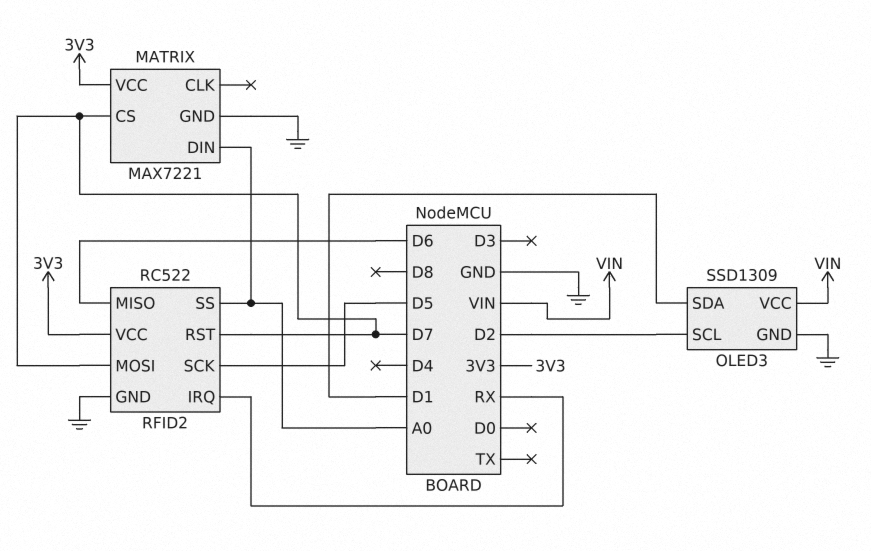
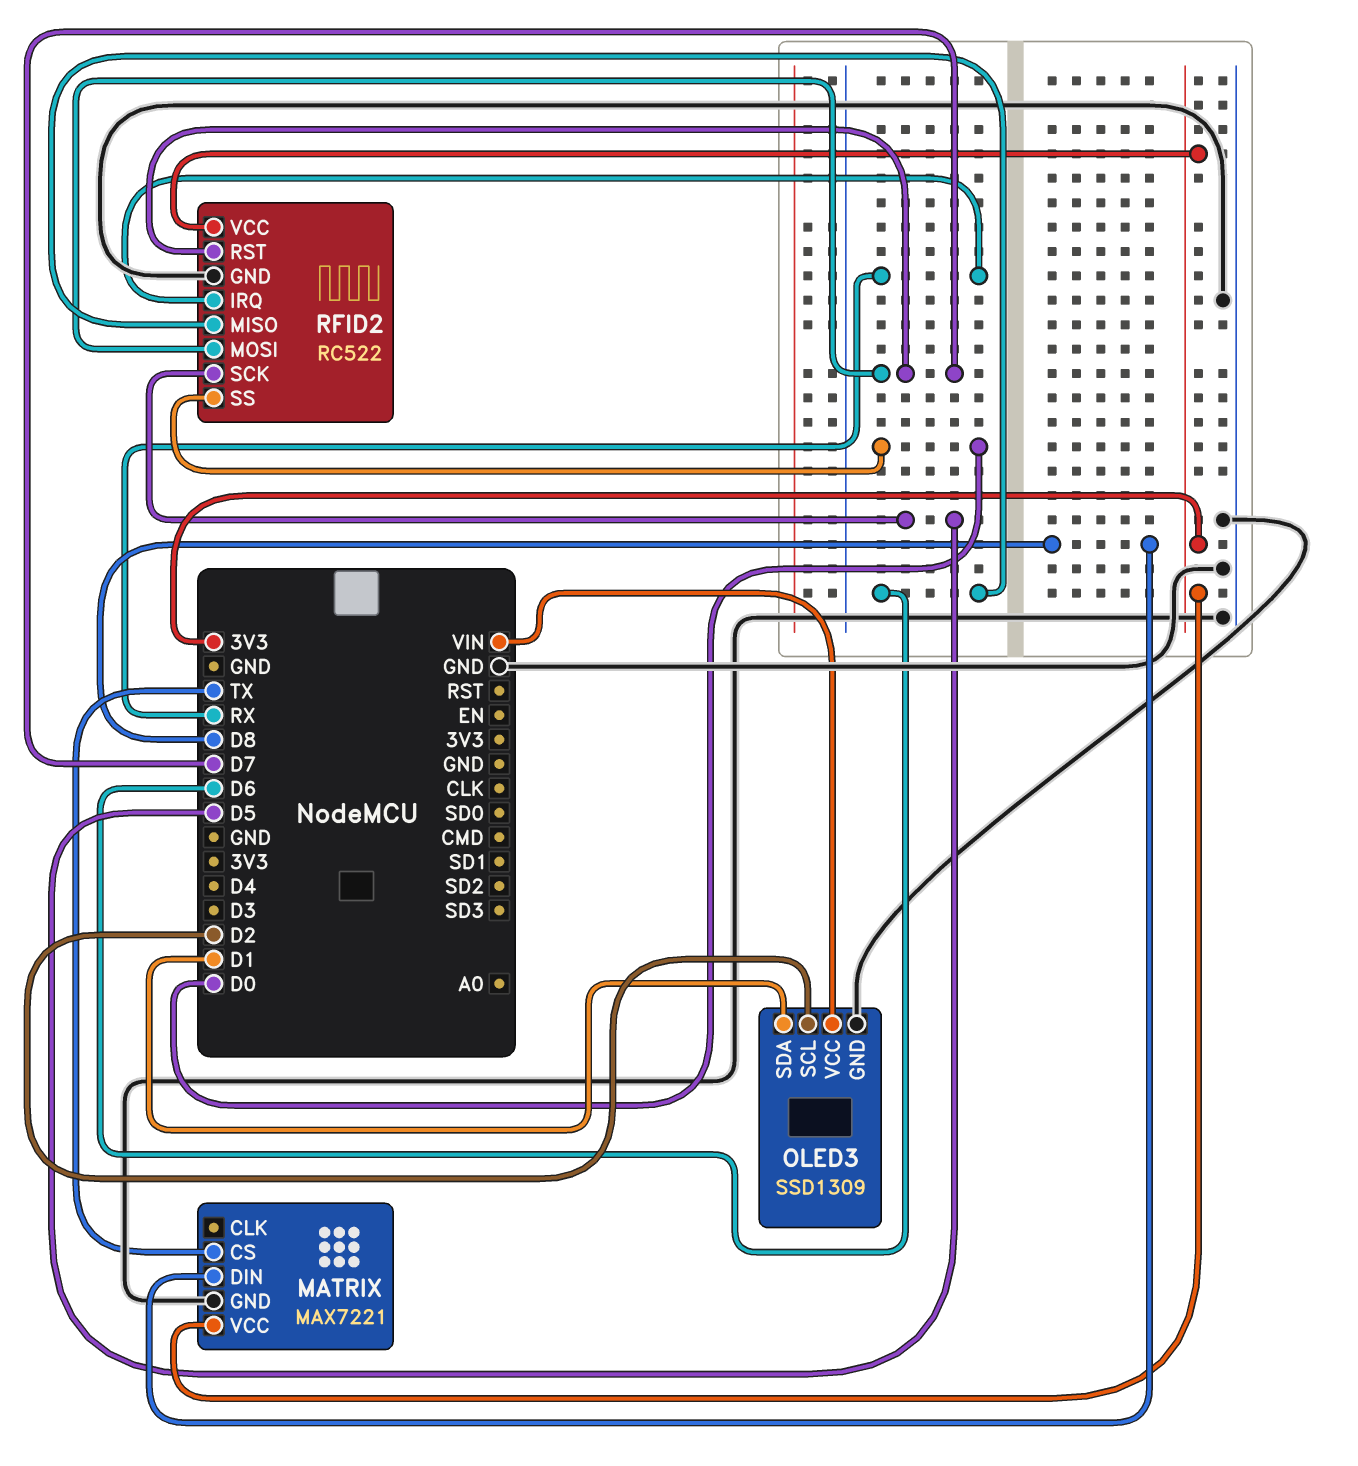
MATRIX pin CS: D7 -> TX
MATRIX pin DIN: A0 -> D8
RFID2 pin SS: A0 -> D0

